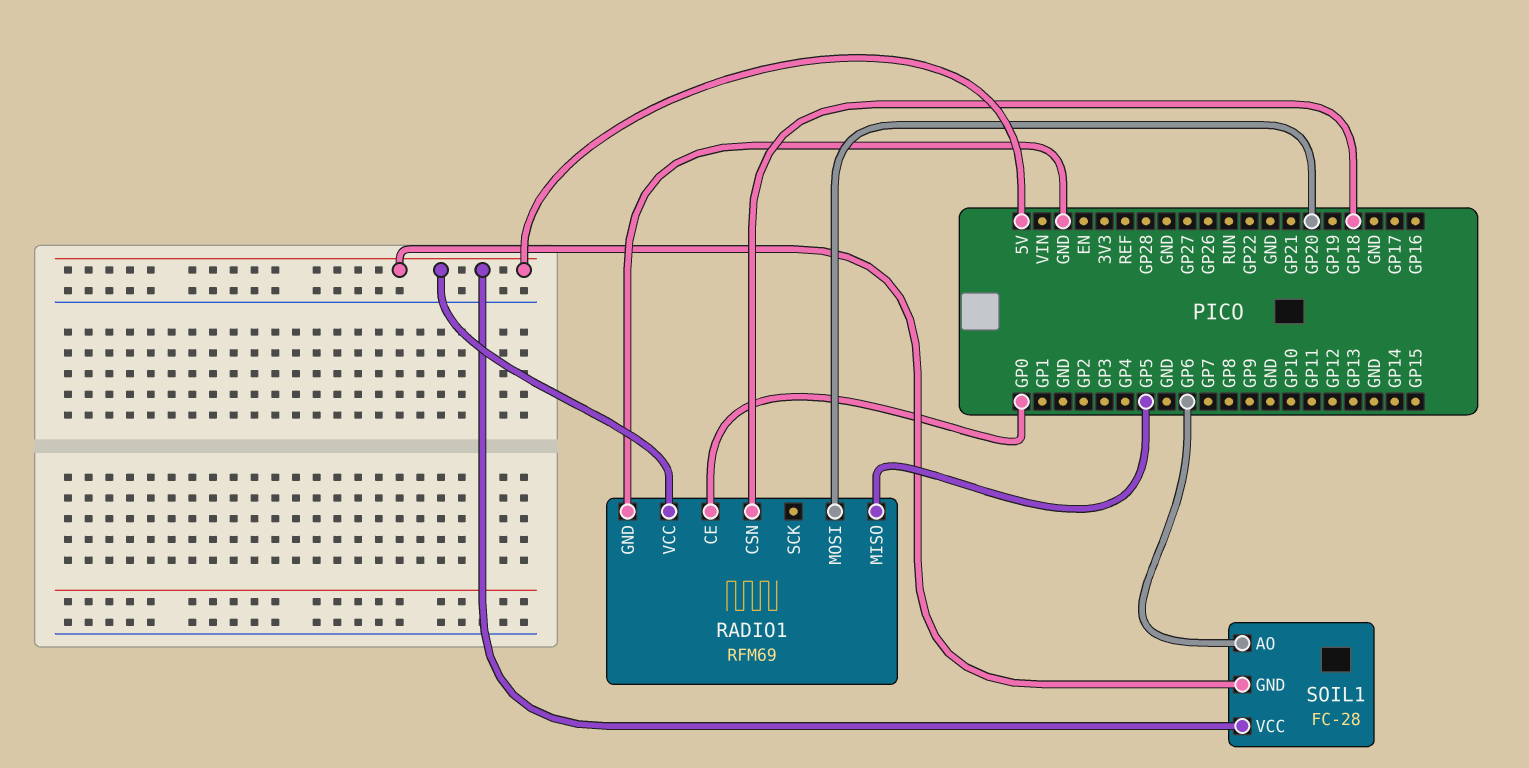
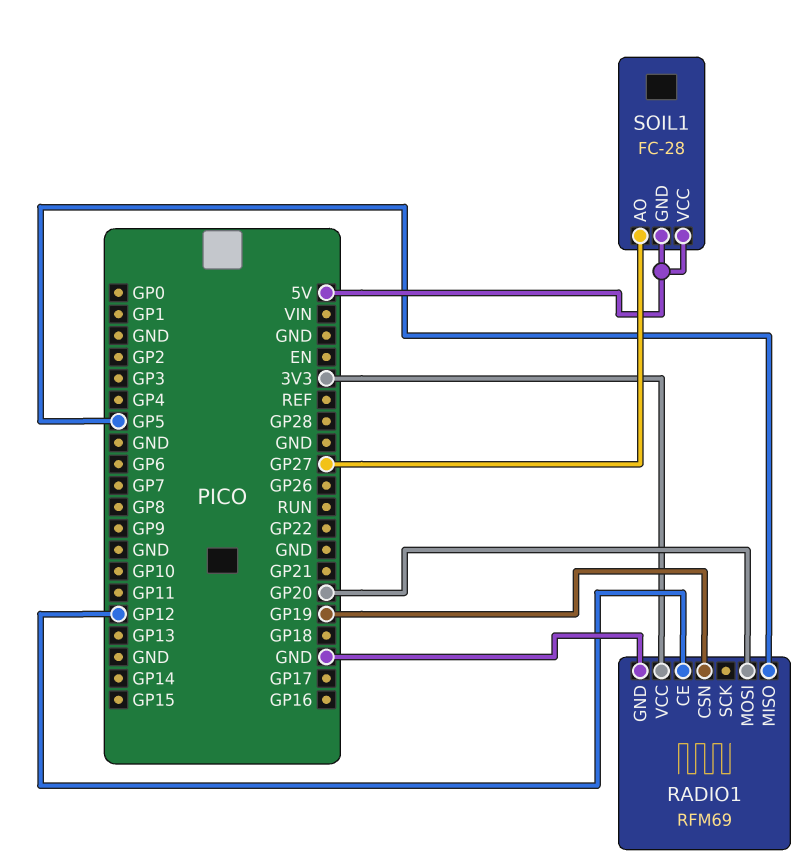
RADIO1 pin CE: GP0 -> GP12
RADIO1 pin CSN: GP18 -> GP19
RADIO1 pin VCC: 5V -> 3V3
SOIL1 pin AO: GP6 -> GP27

